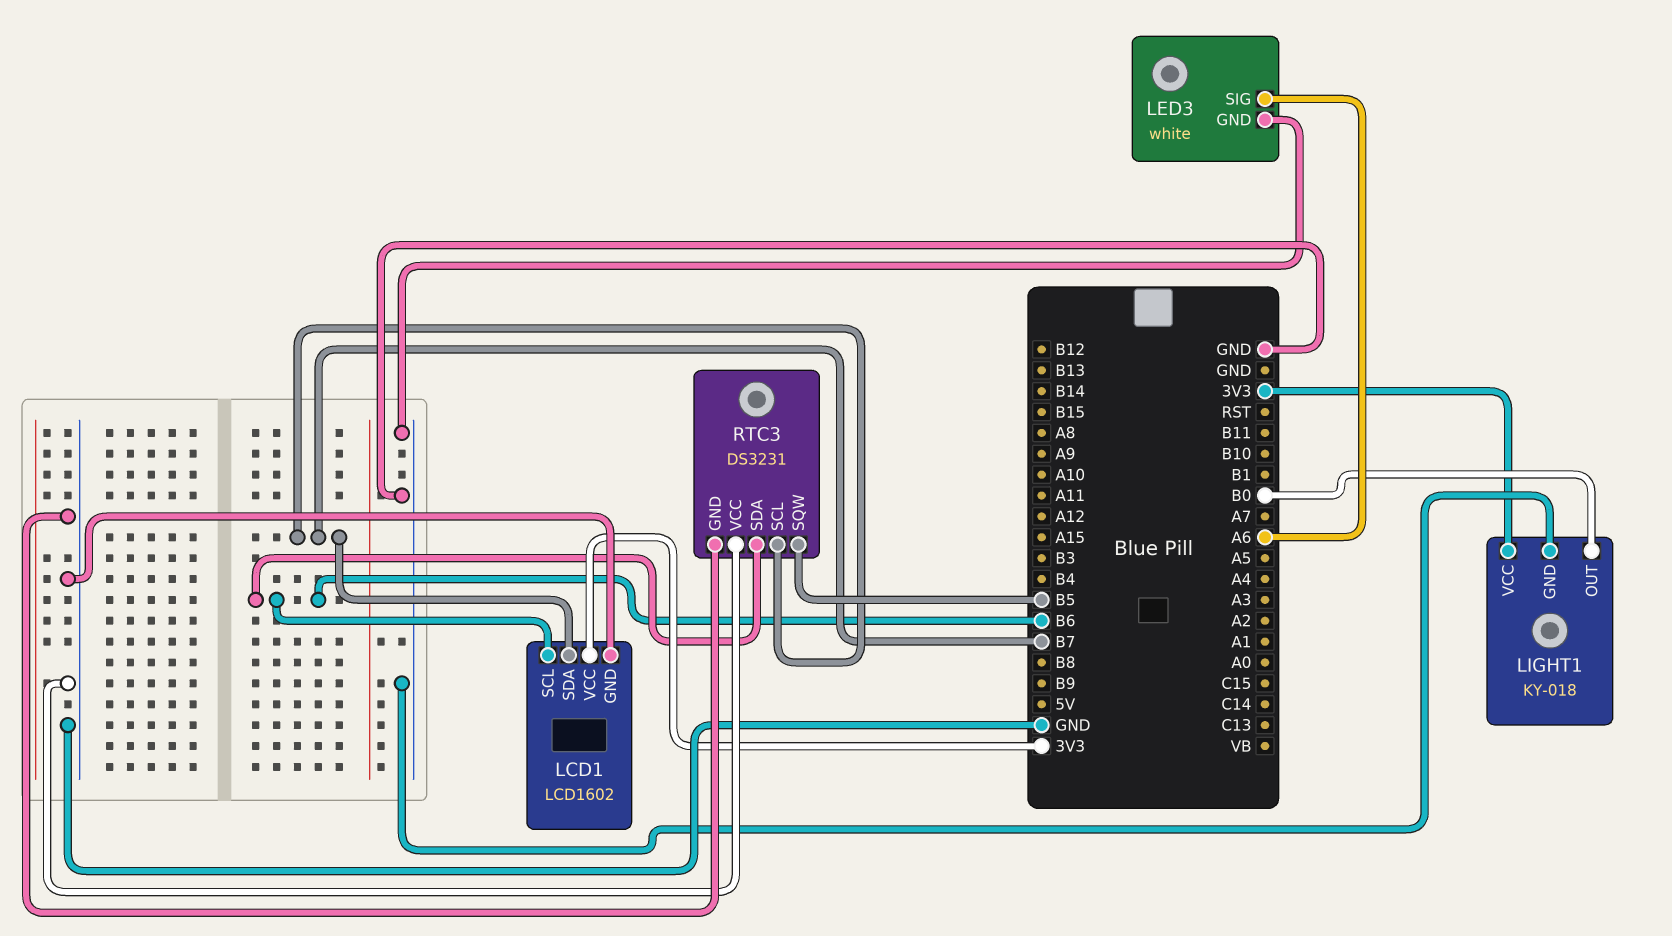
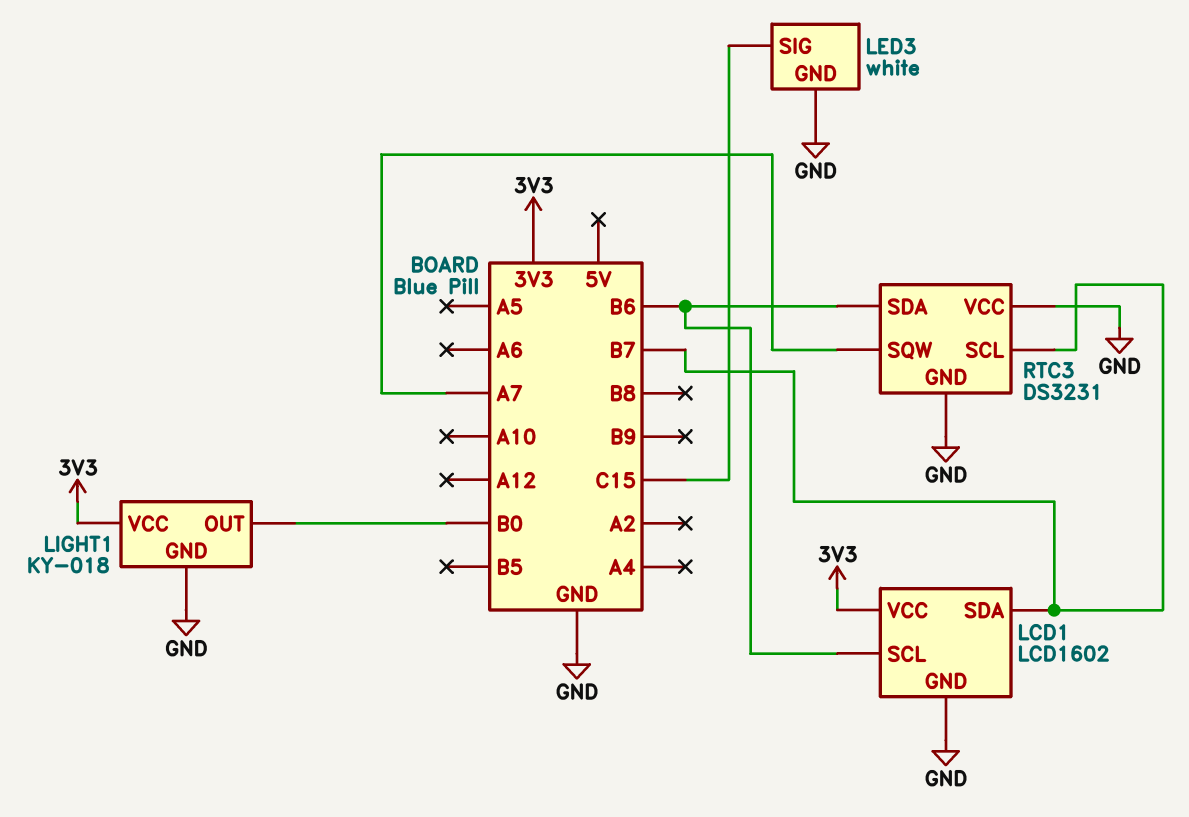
LED3 pin SIG: A6 -> C15
RTC3 pin SQW: B5 -> A7

